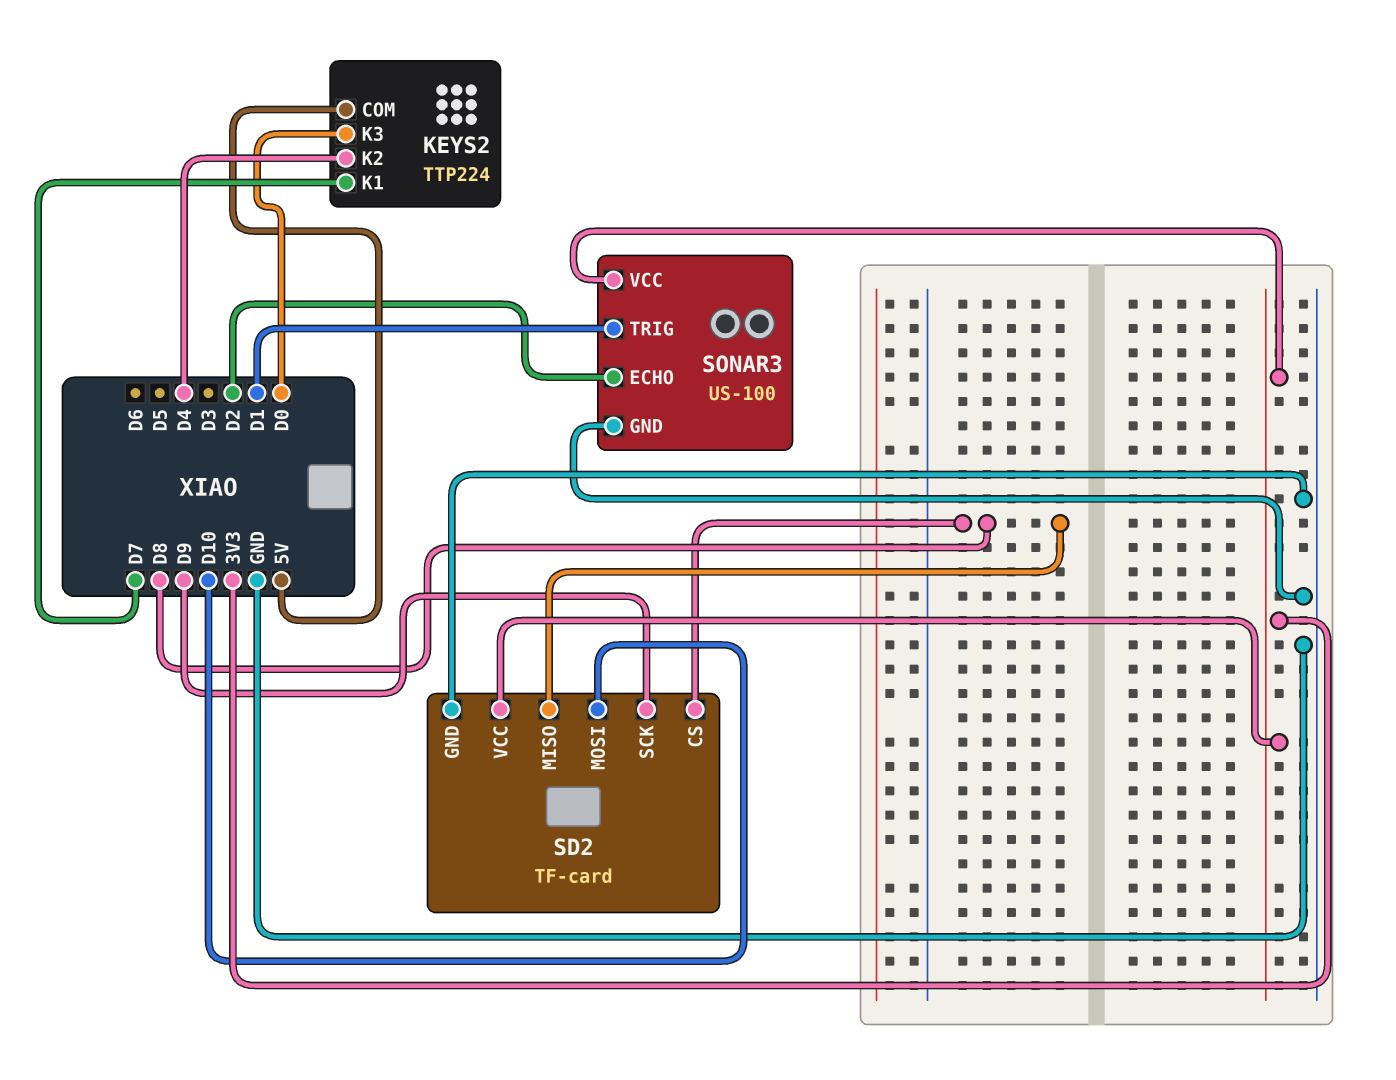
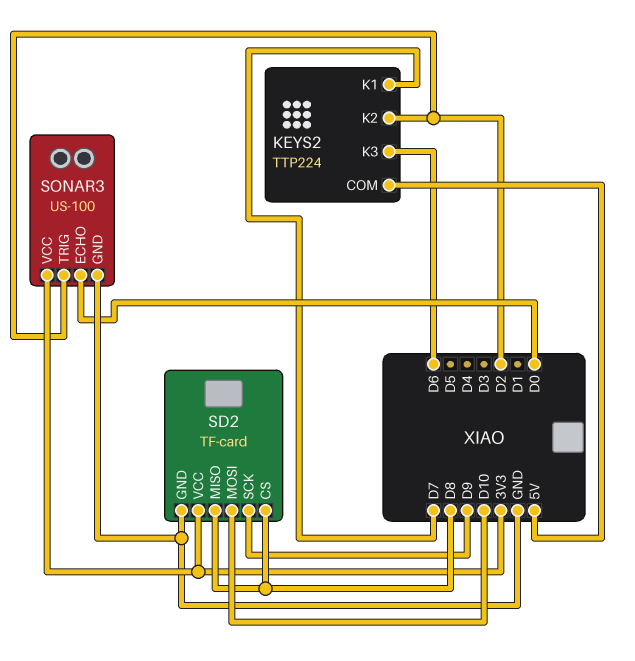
KEYS2 pin K2: D4 -> D2
KEYS2 pin K3: D0 -> D6
SONAR3 pin ECHO: D2 -> D0
SONAR3 pin TRIG: D1 -> D2

